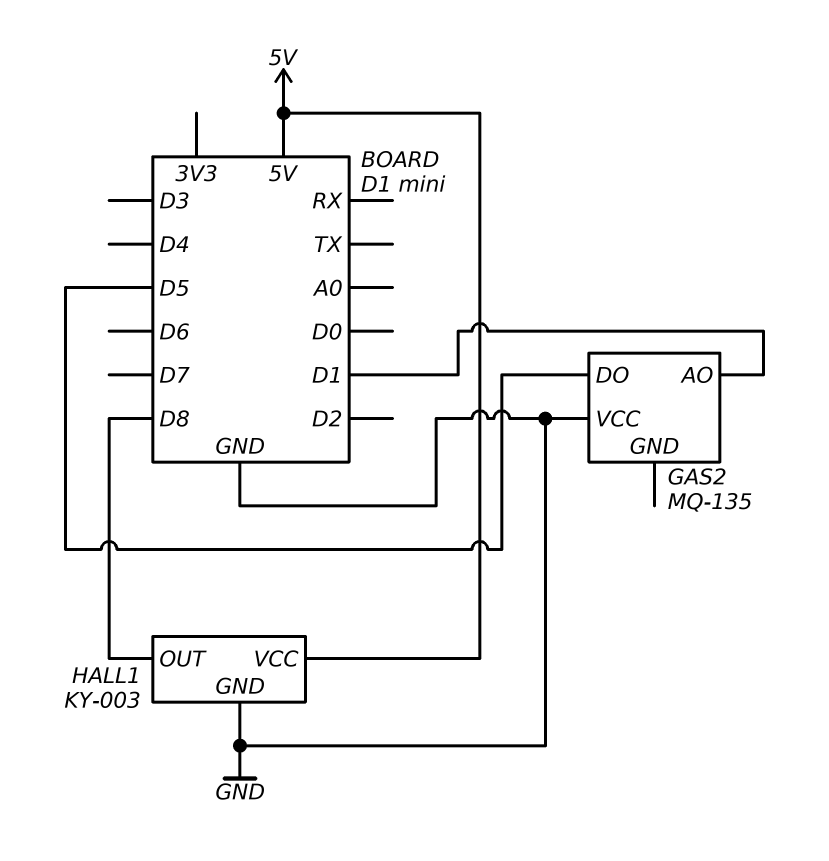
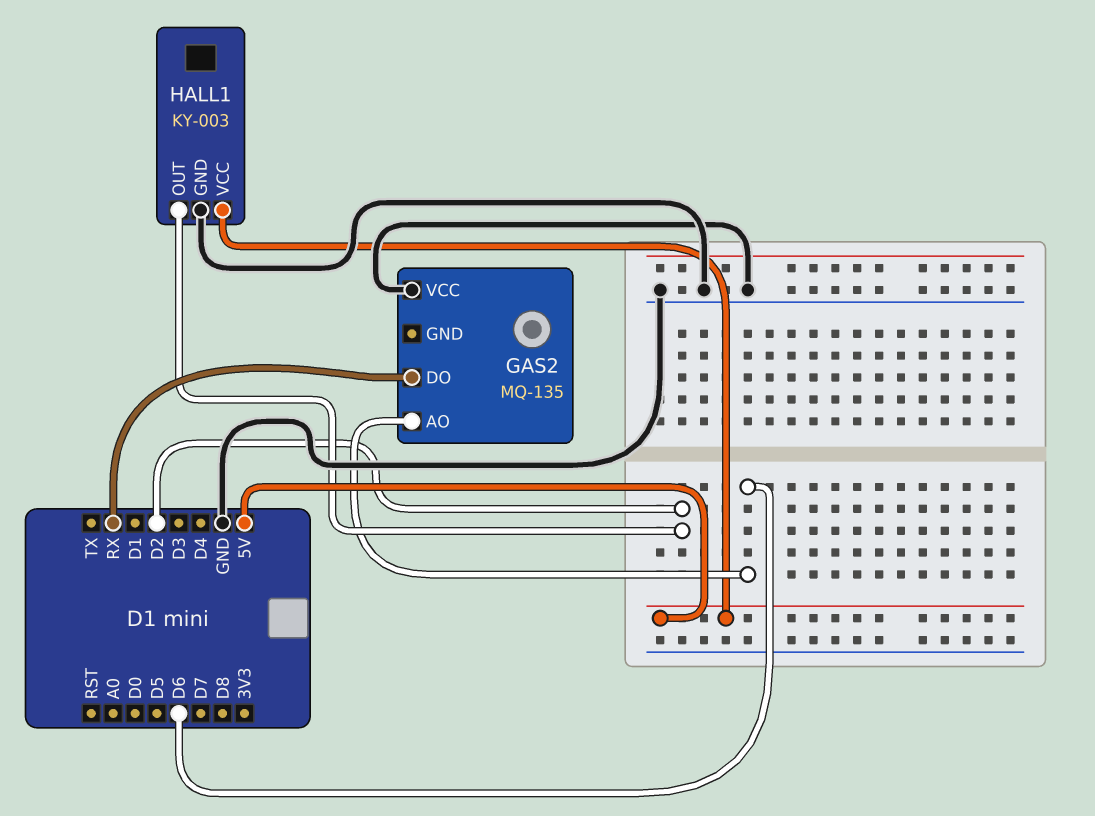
GAS2 pin AO: D1 -> D6
GAS2 pin DO: D5 -> RX
HALL1 pin OUT: D8 -> D2

